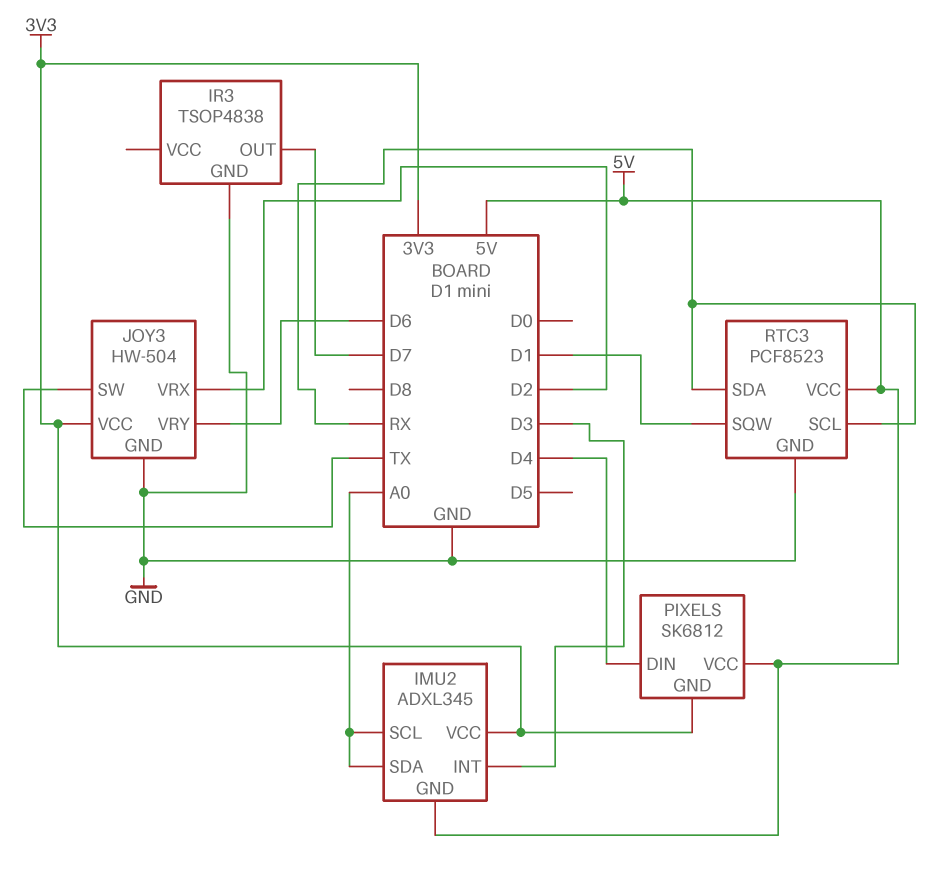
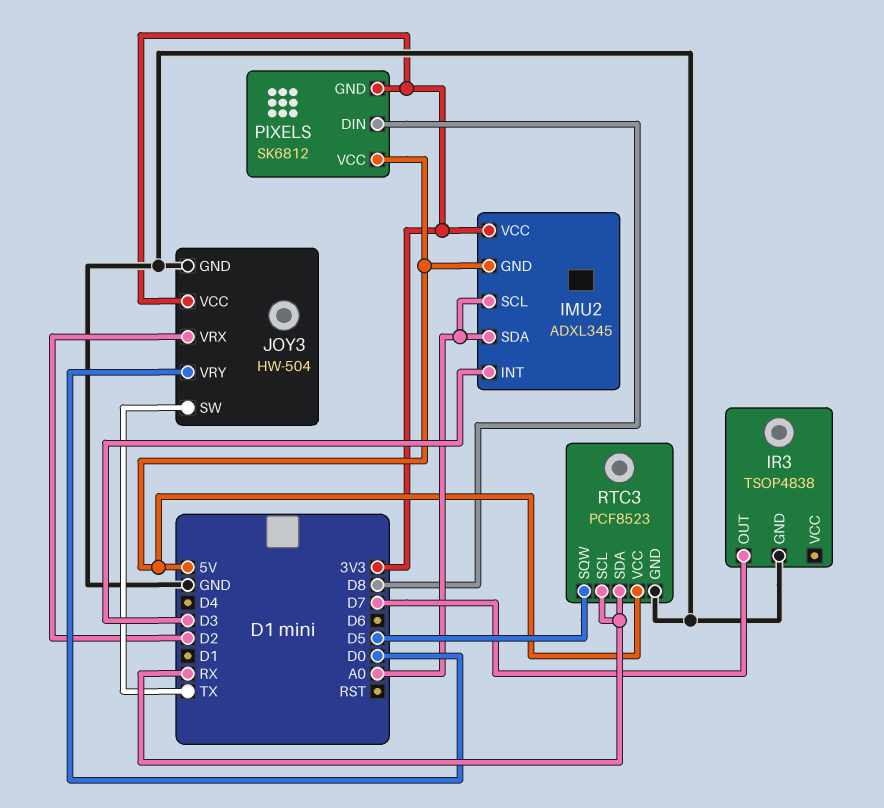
JOY3 pin VRY: D6 -> D0
PIXELS pin DIN: D4 -> D8
RTC3 pin SQW: D1 -> D5

